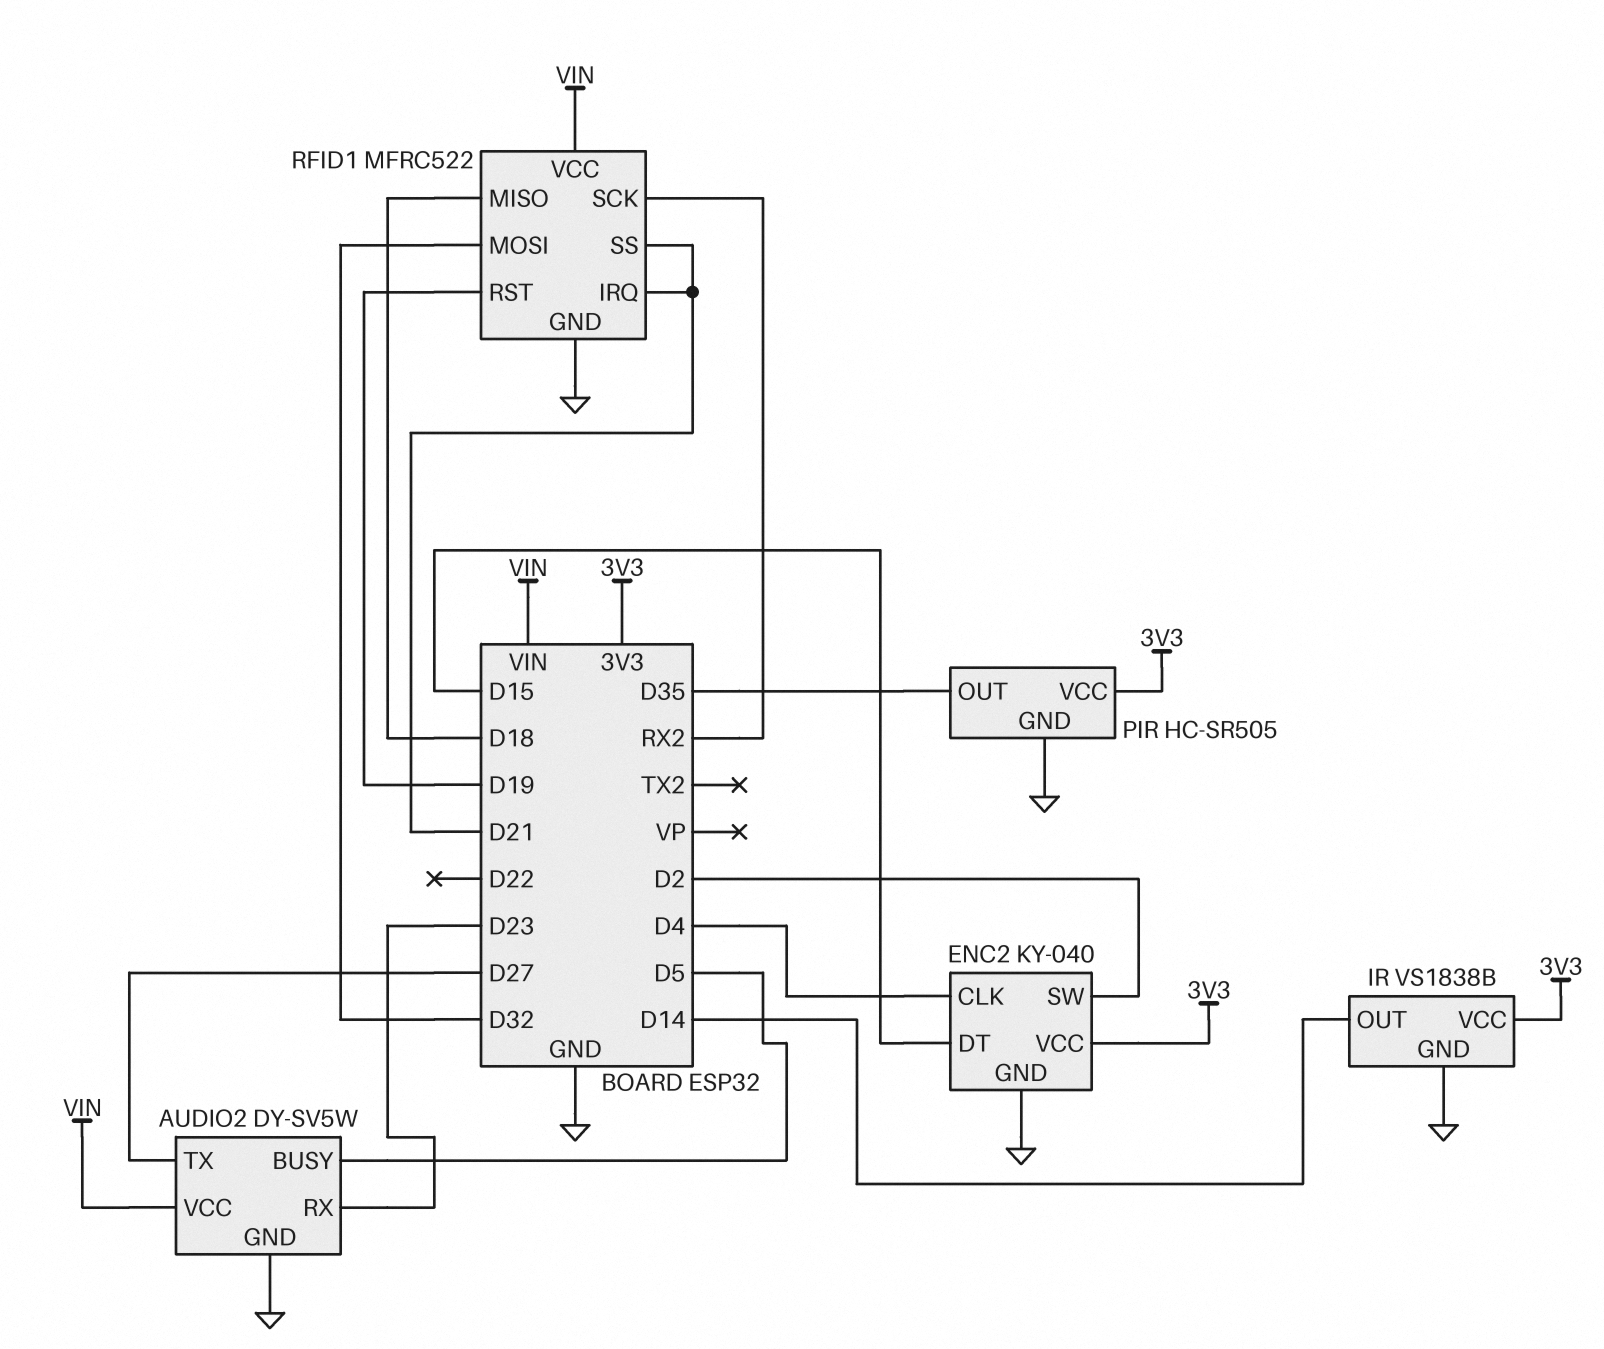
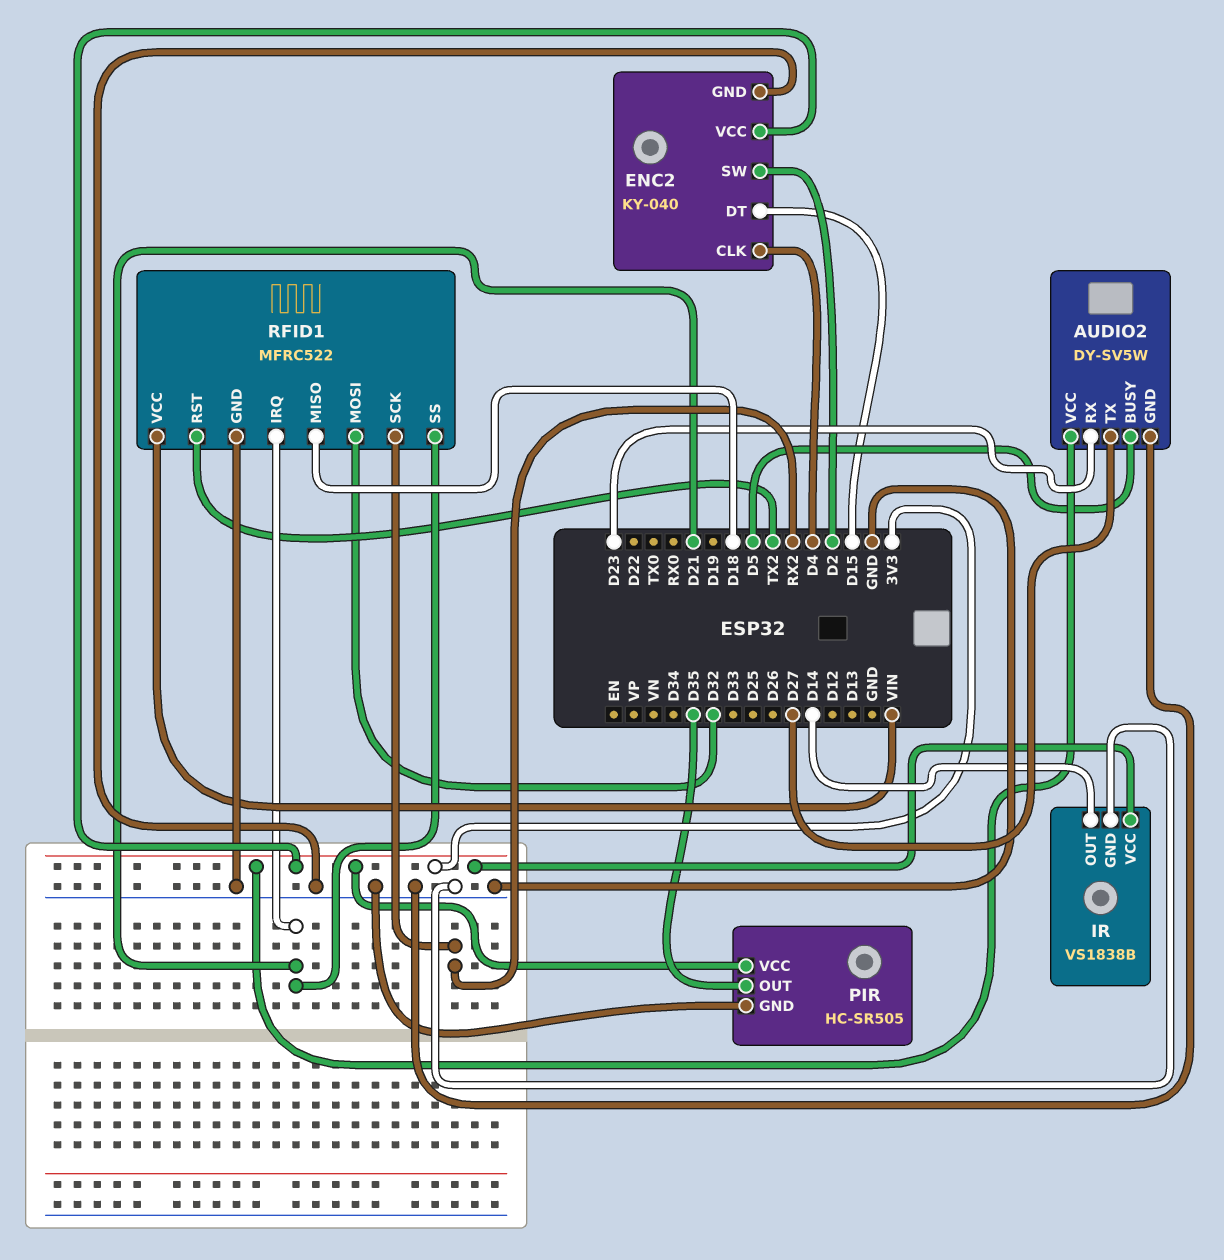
AUDIO2 pin VCC: VIN -> 3V3
RFID1 pin RST: D19 -> TX2

